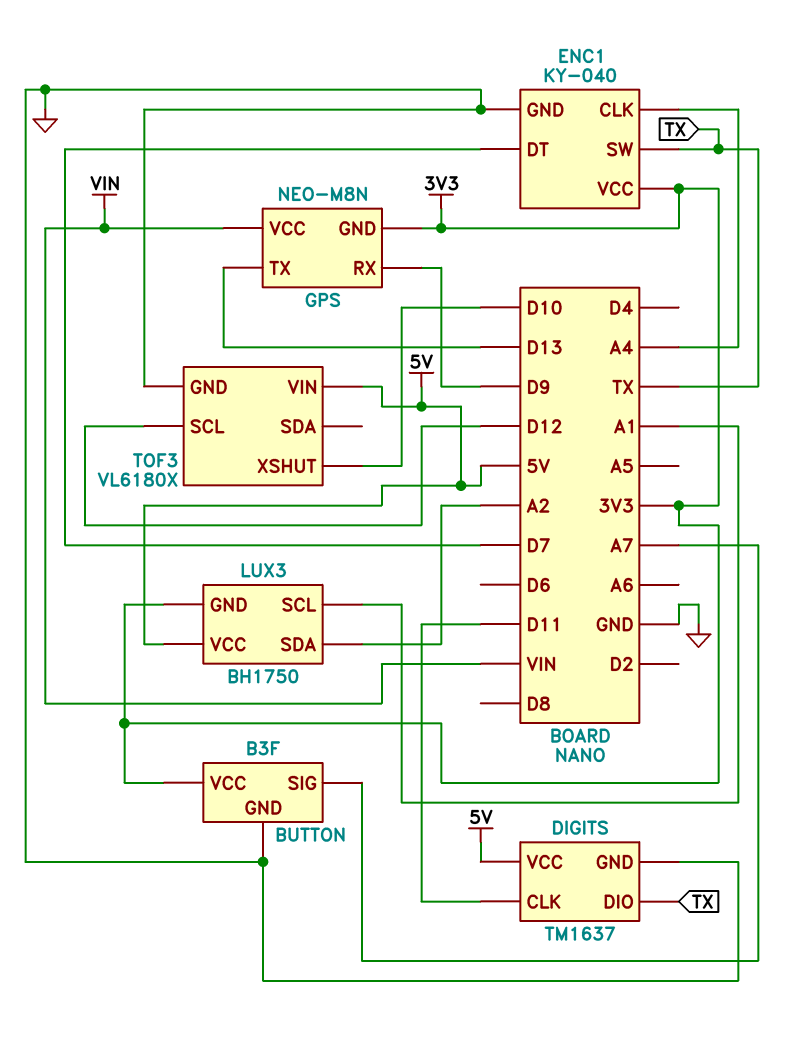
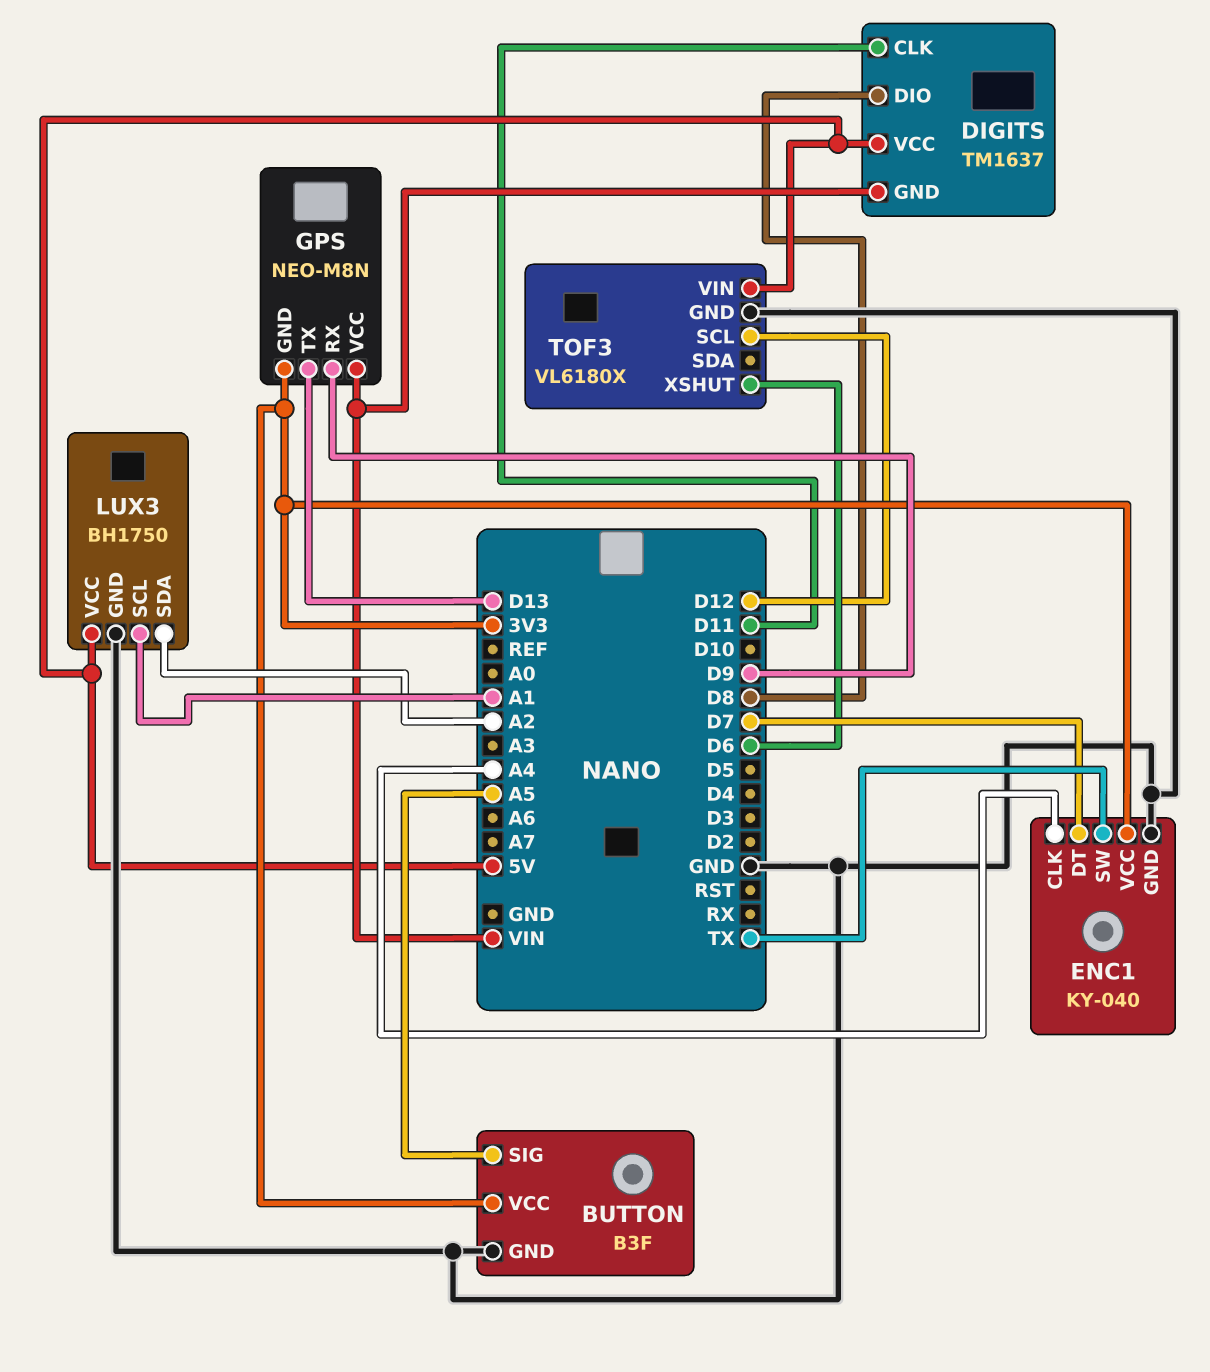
BUTTON pin SIG: A7 -> A5
DIGITS pin DIO: TX -> D8
DIGITS pin GND: GND -> VIN
LUX3 pin GND: 3V3 -> GND
TOF3 pin XSHUT: D10 -> D6

